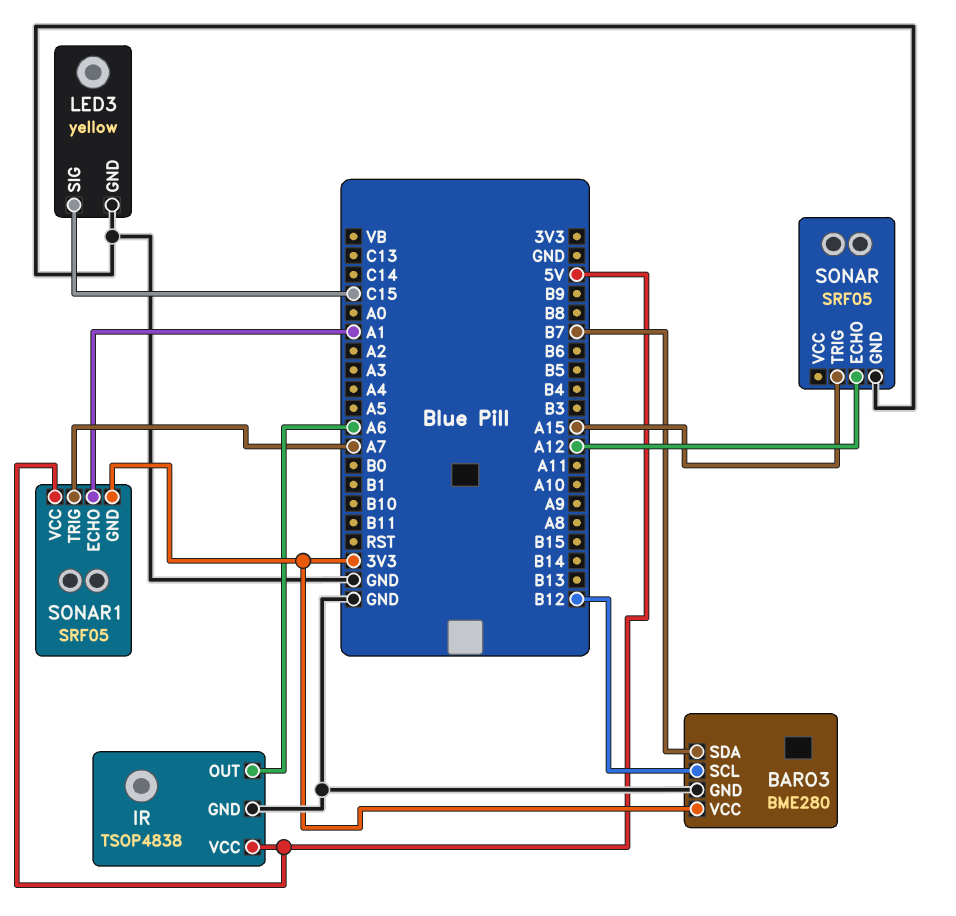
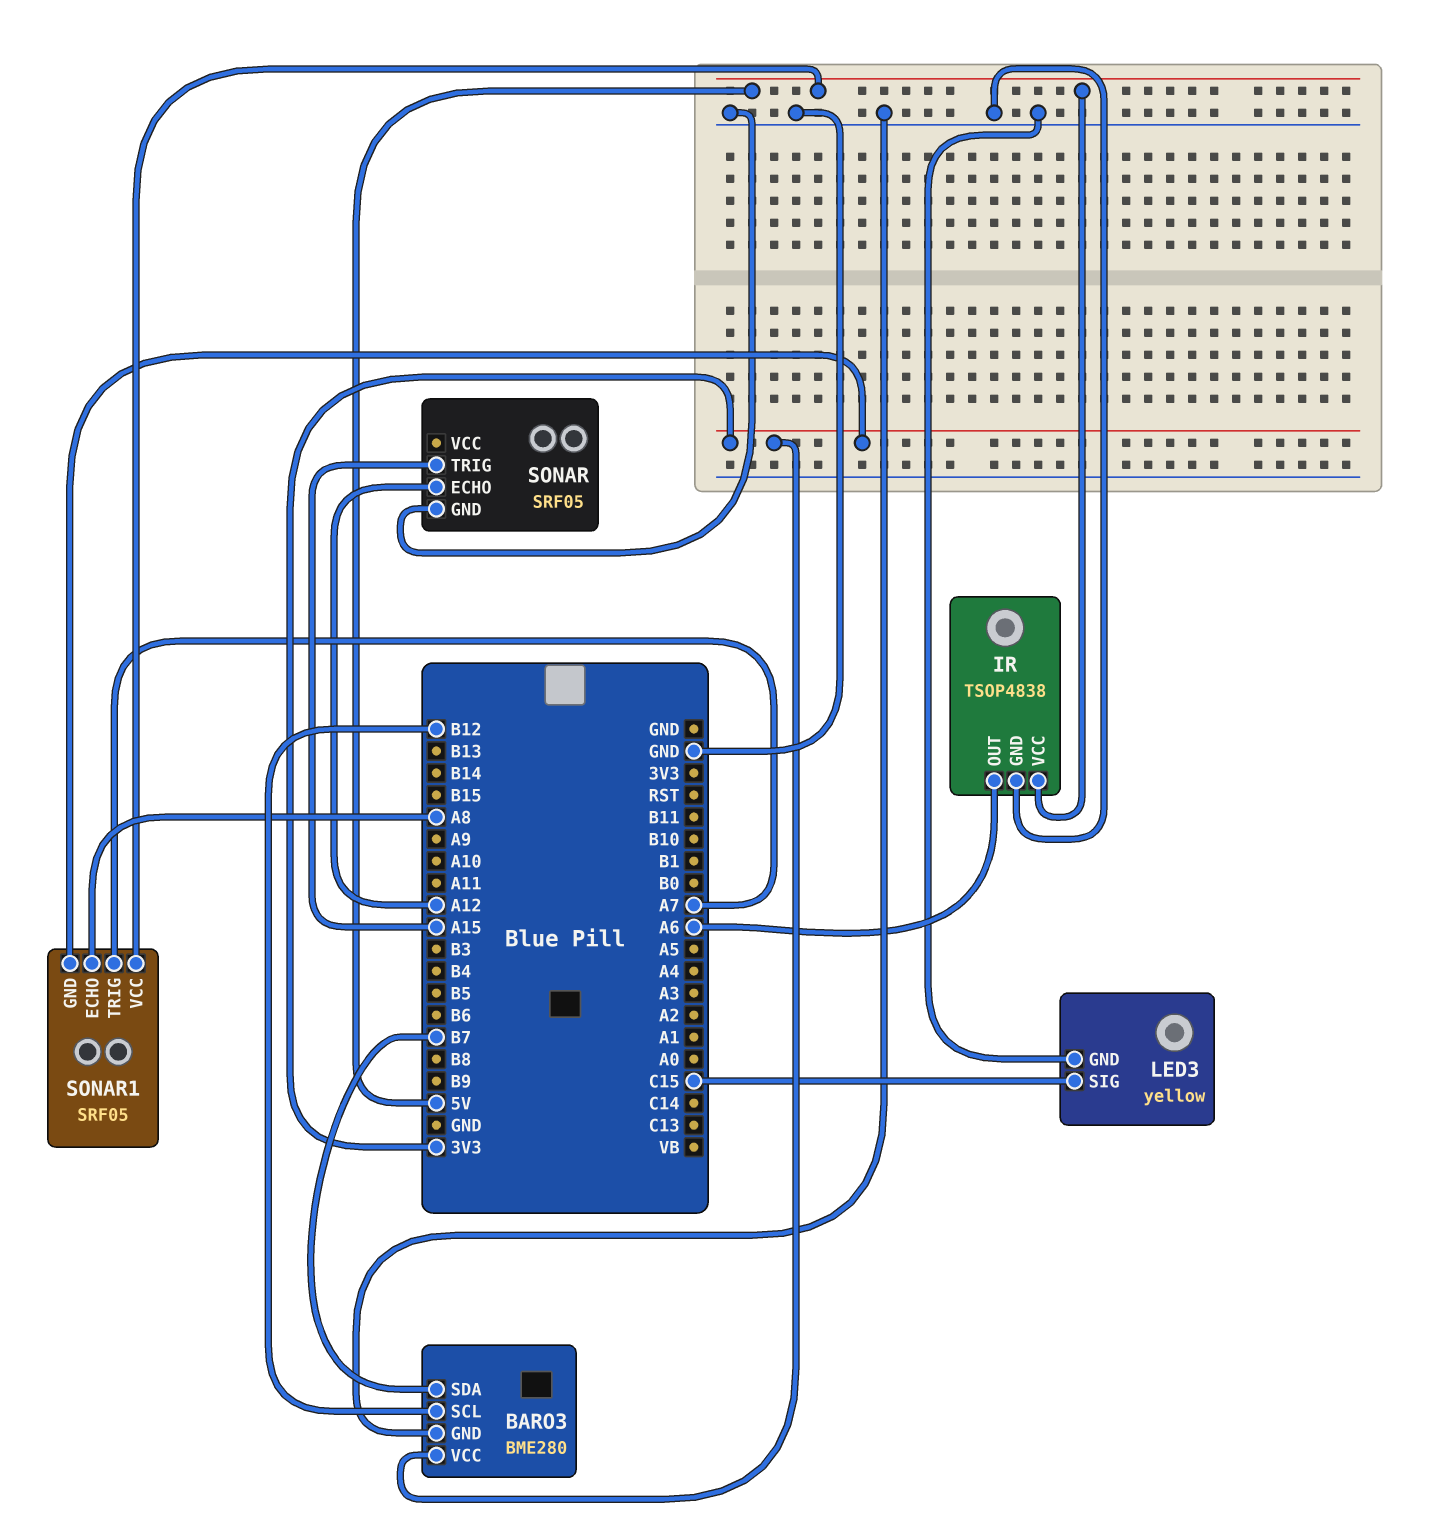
SONAR1 pin ECHO: A1 -> A8

